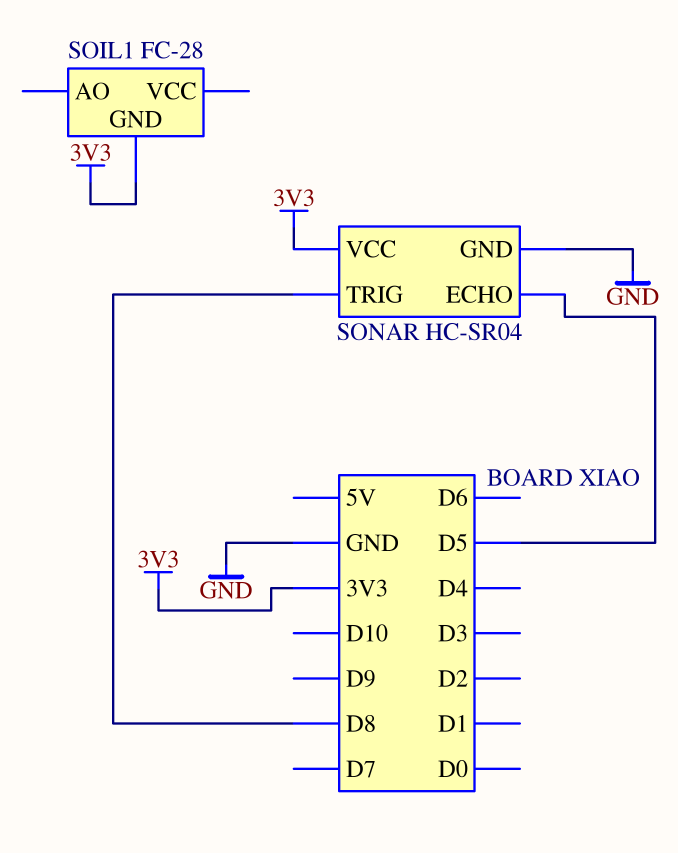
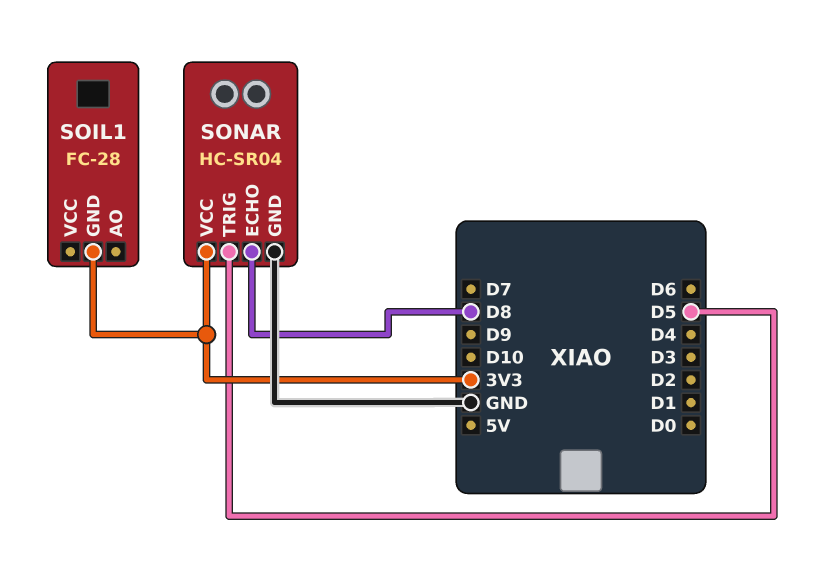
SONAR pin ECHO: D5 -> D8
SONAR pin TRIG: D8 -> D5

